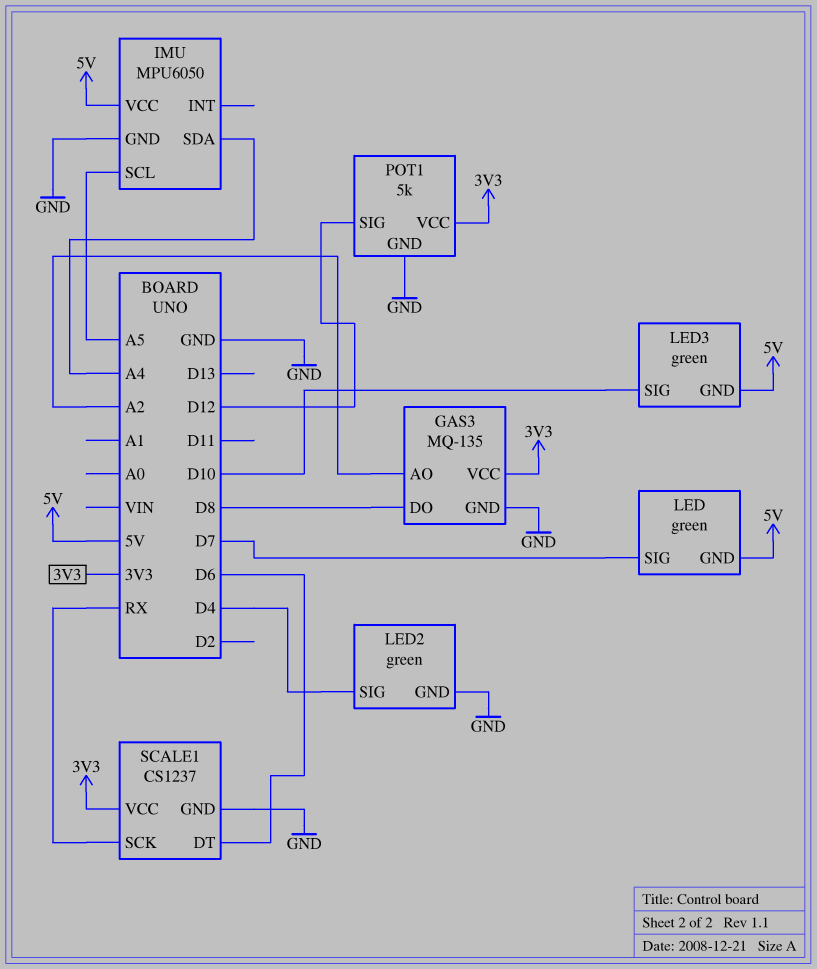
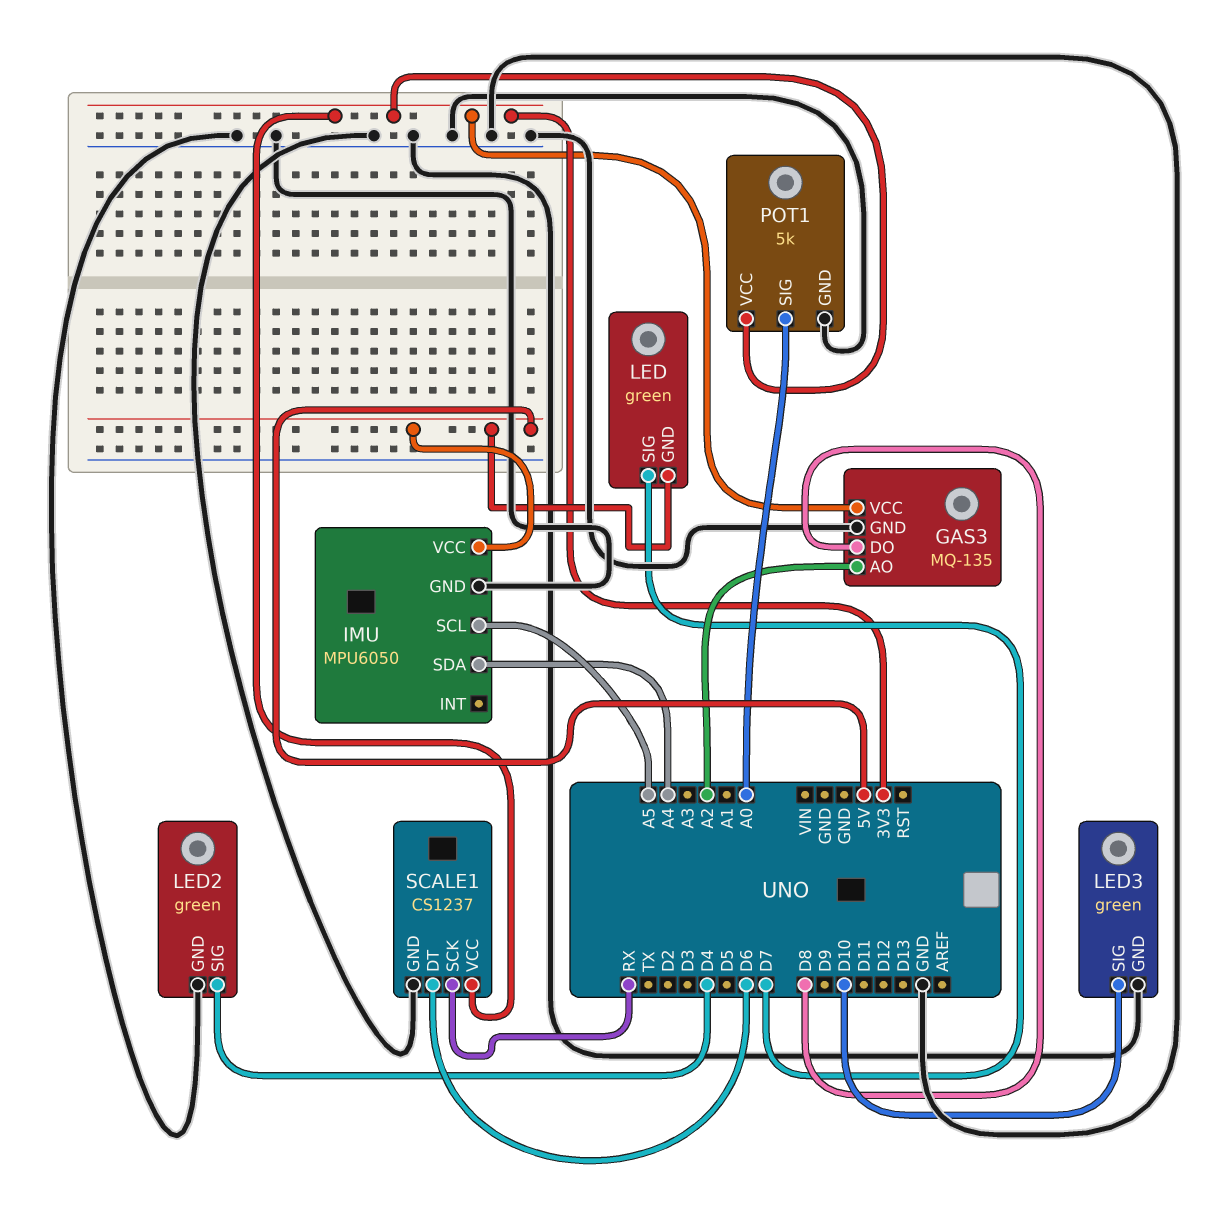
LED3 pin GND: 5V -> GND
POT1 pin SIG: D12 -> A0

